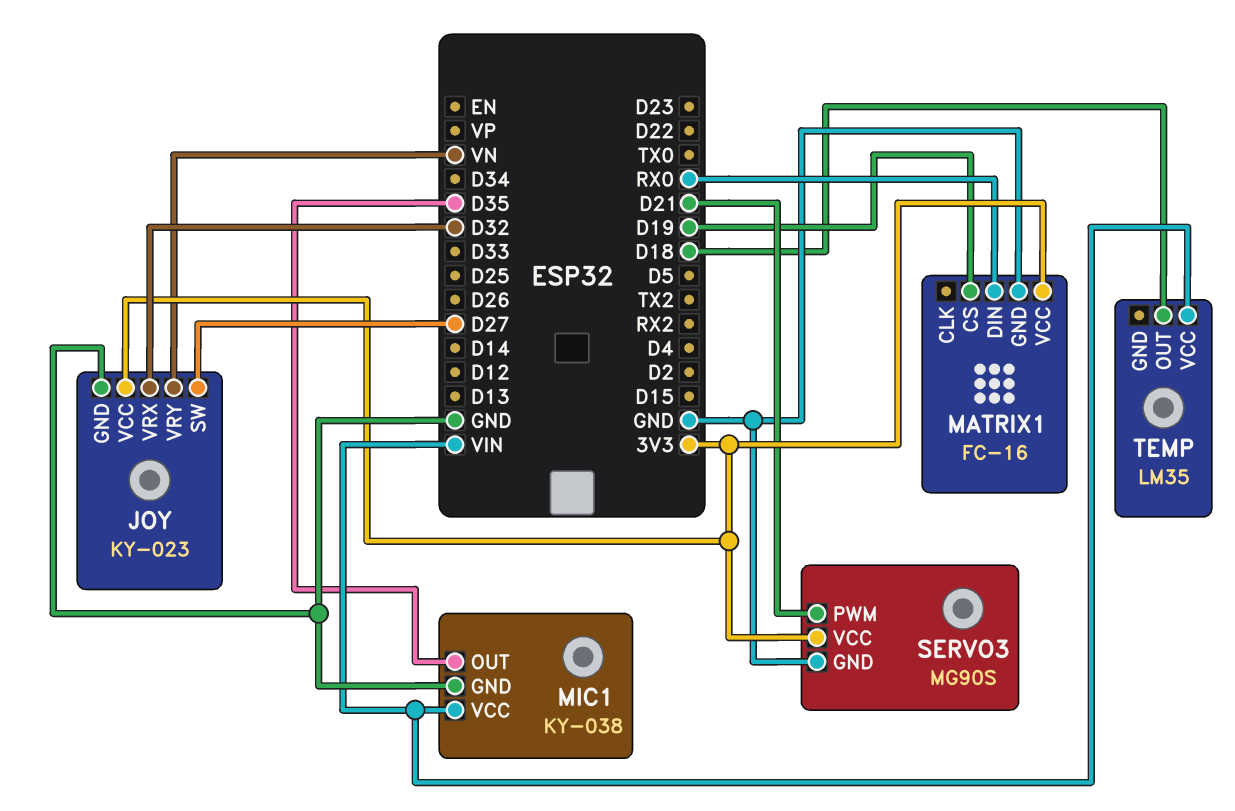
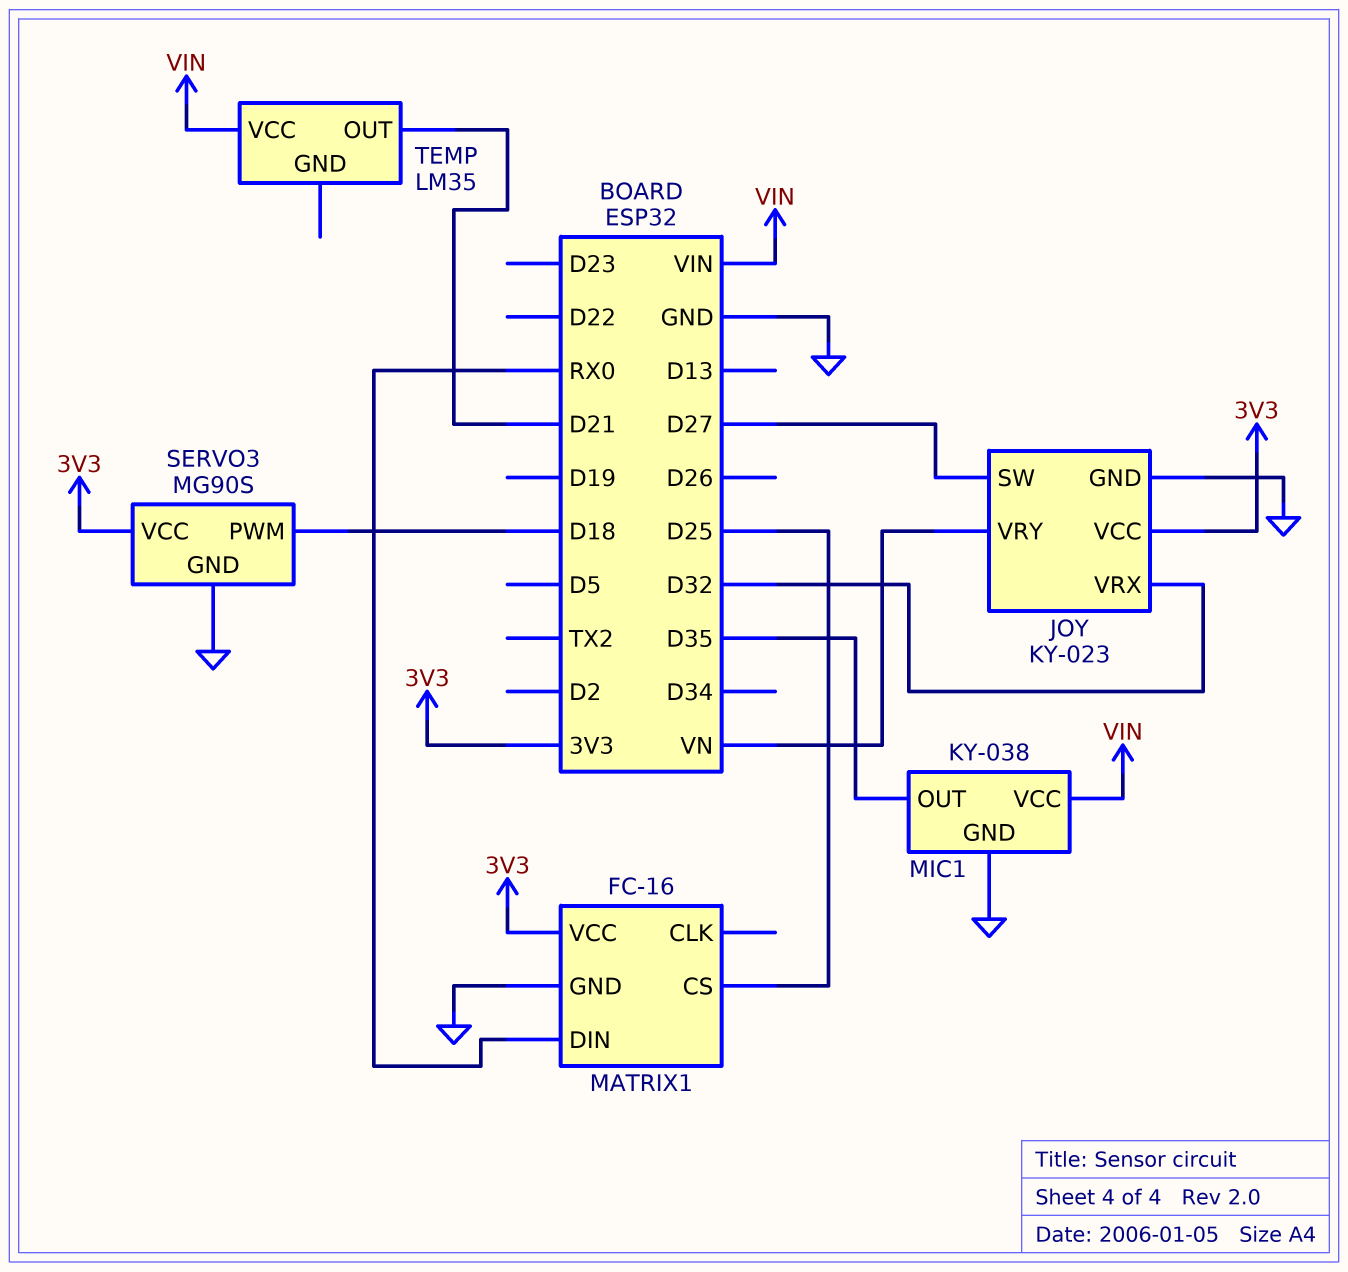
MATRIX1 pin CS: D19 -> D25
SERVO3 pin PWM: D21 -> D18
TEMP pin OUT: D18 -> D21

